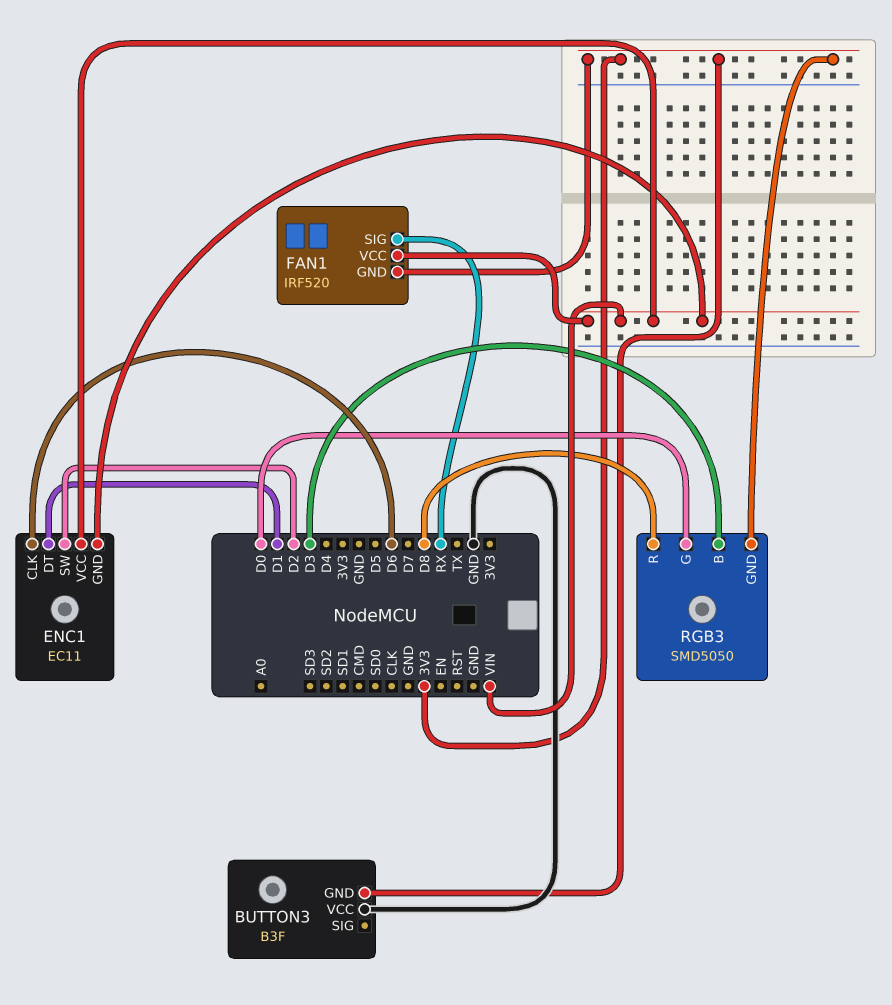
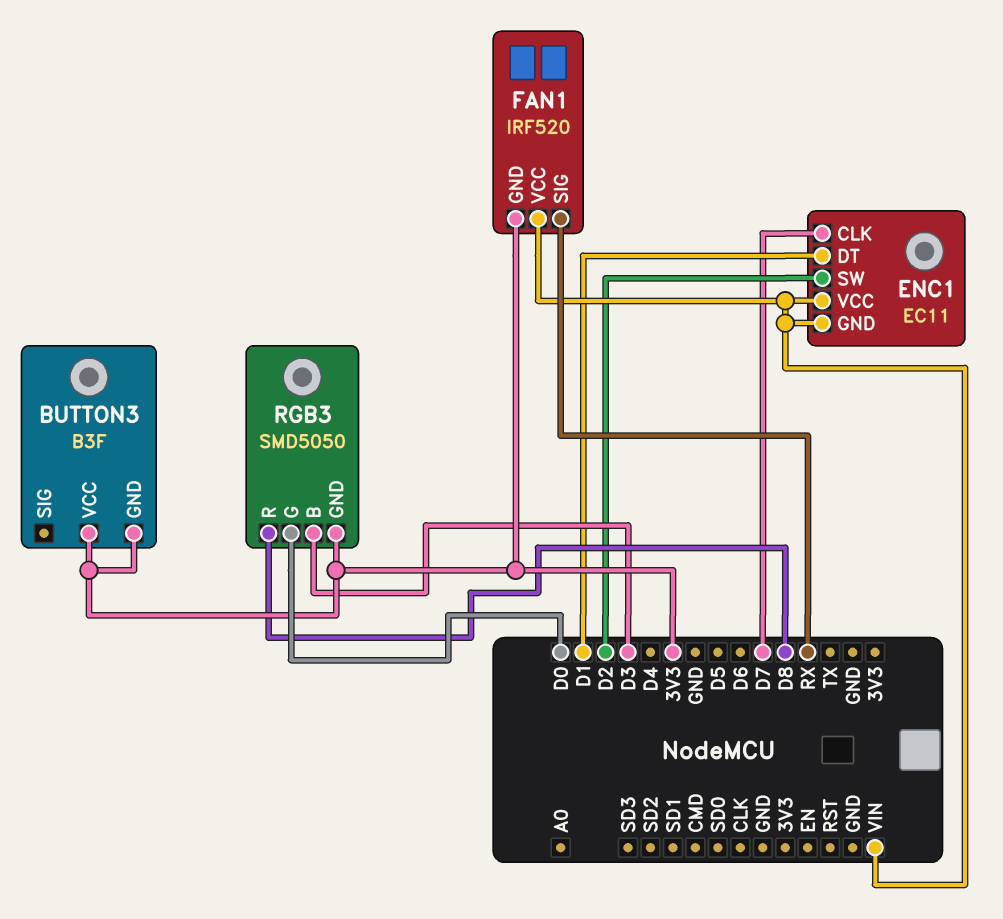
BUTTON3 pin VCC: GND -> 3V3
ENC1 pin CLK: D6 -> D7

